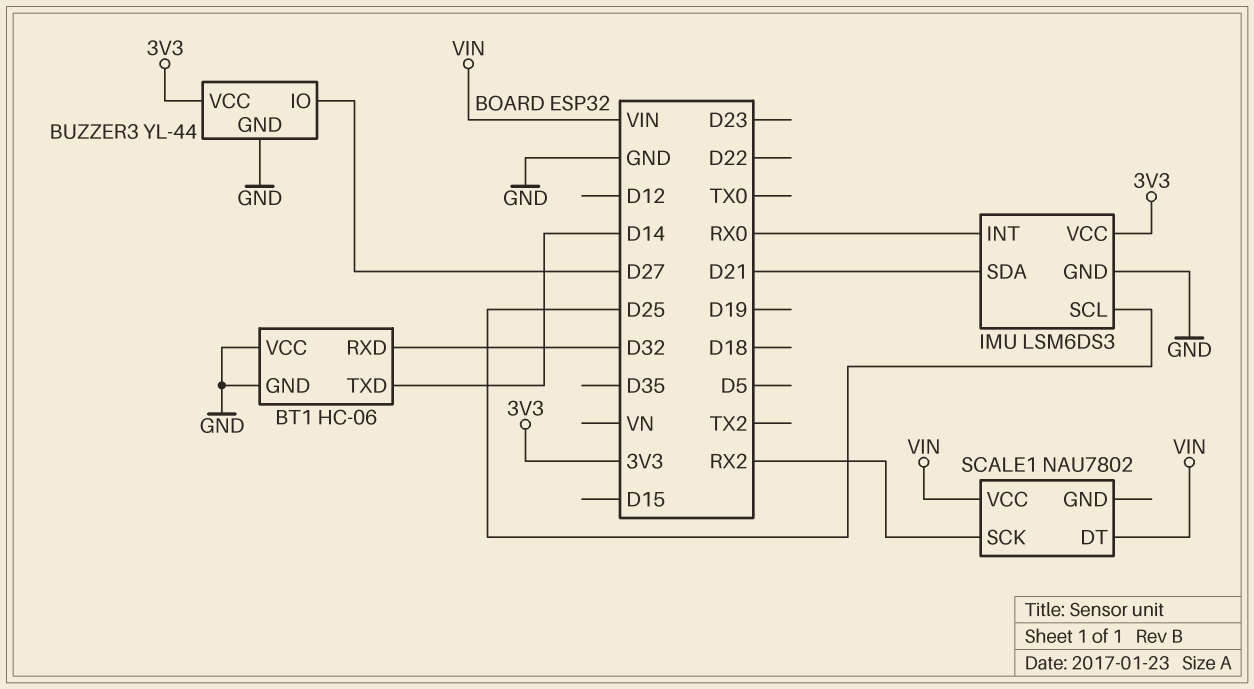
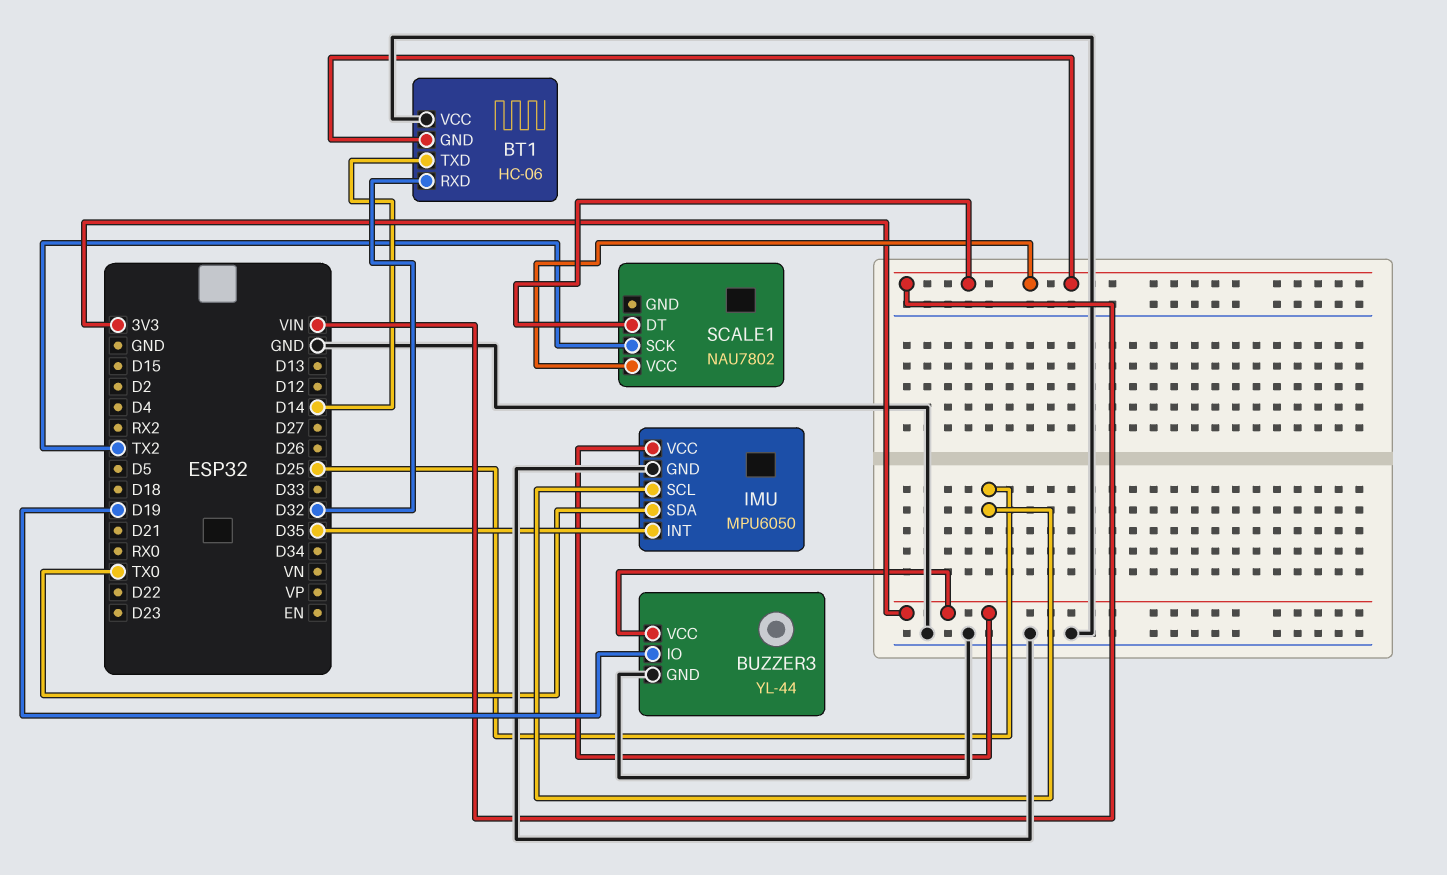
BT1 pin GND: GND -> VIN
BUZZER3 pin IO: D27 -> D19
IMU: LSM6DS3 -> MPU6050
IMU pin INT: RX0 -> D35
IMU pin SDA: D21 -> TX0
SCALE1 pin SCK: RX2 -> TX2

